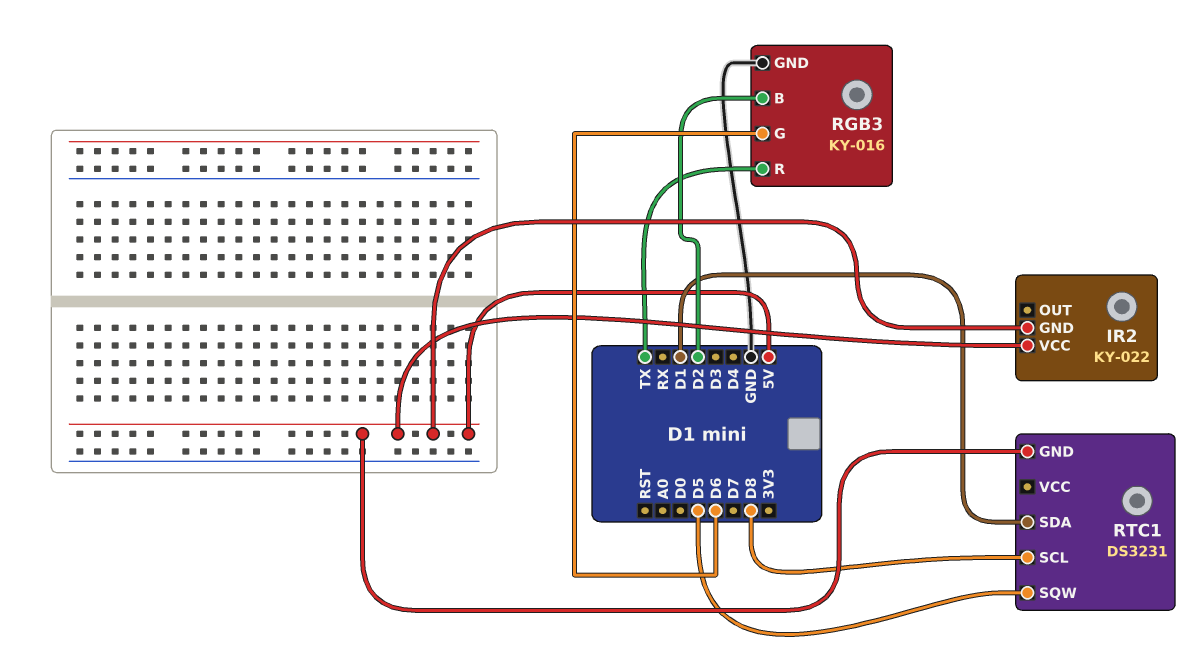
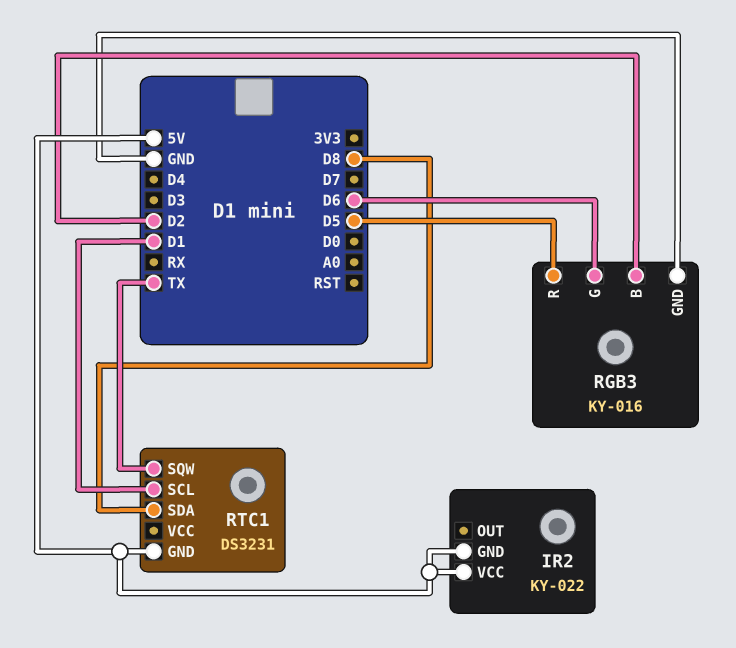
RGB3 pin R: TX -> D5
RTC1 pin SCL: D8 -> D1
RTC1 pin SDA: D1 -> D8
RTC1 pin SQW: D5 -> TX

